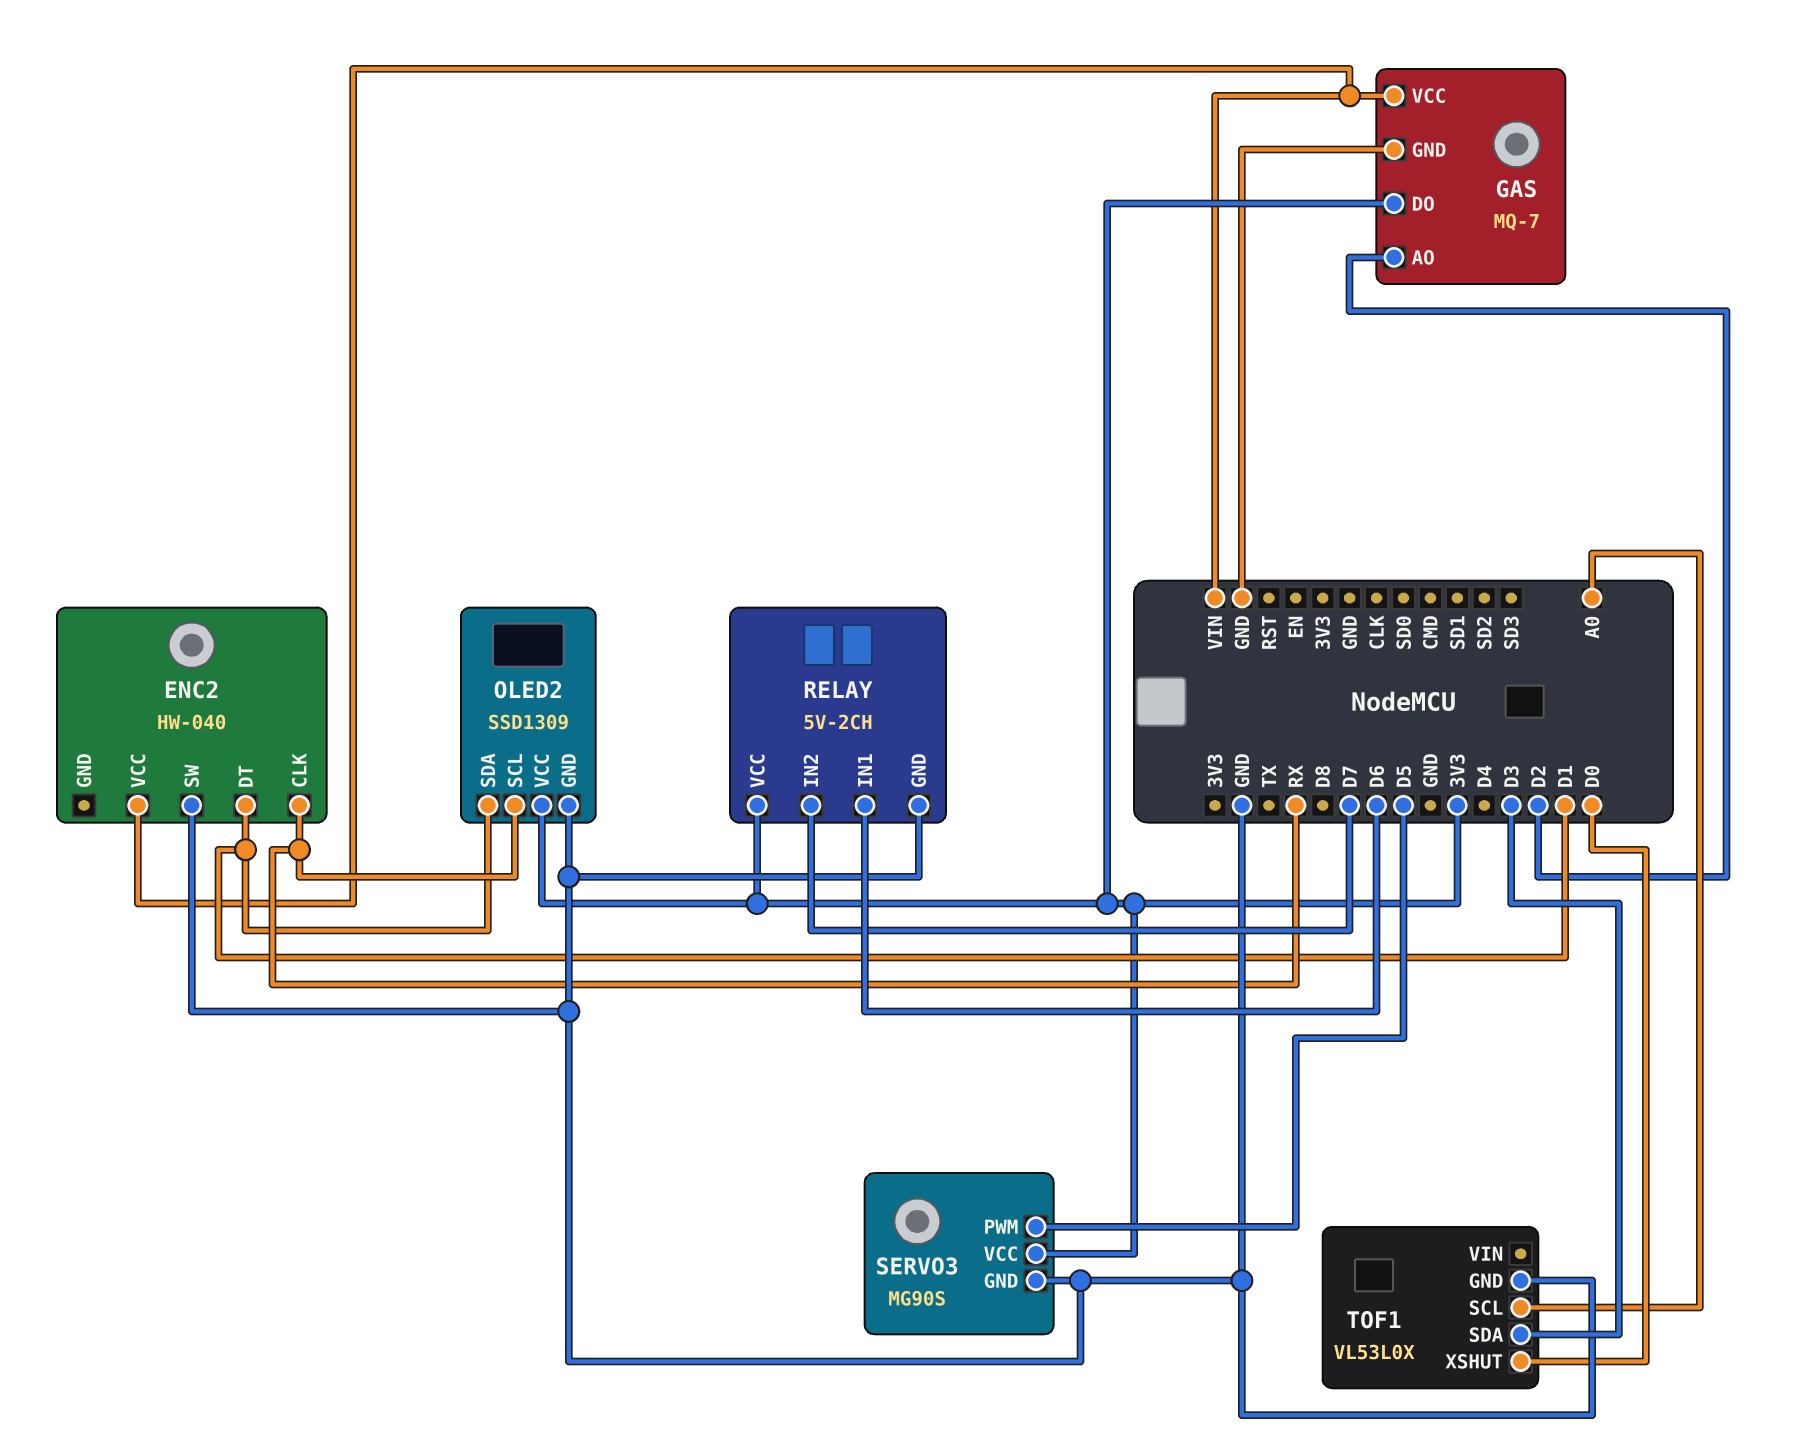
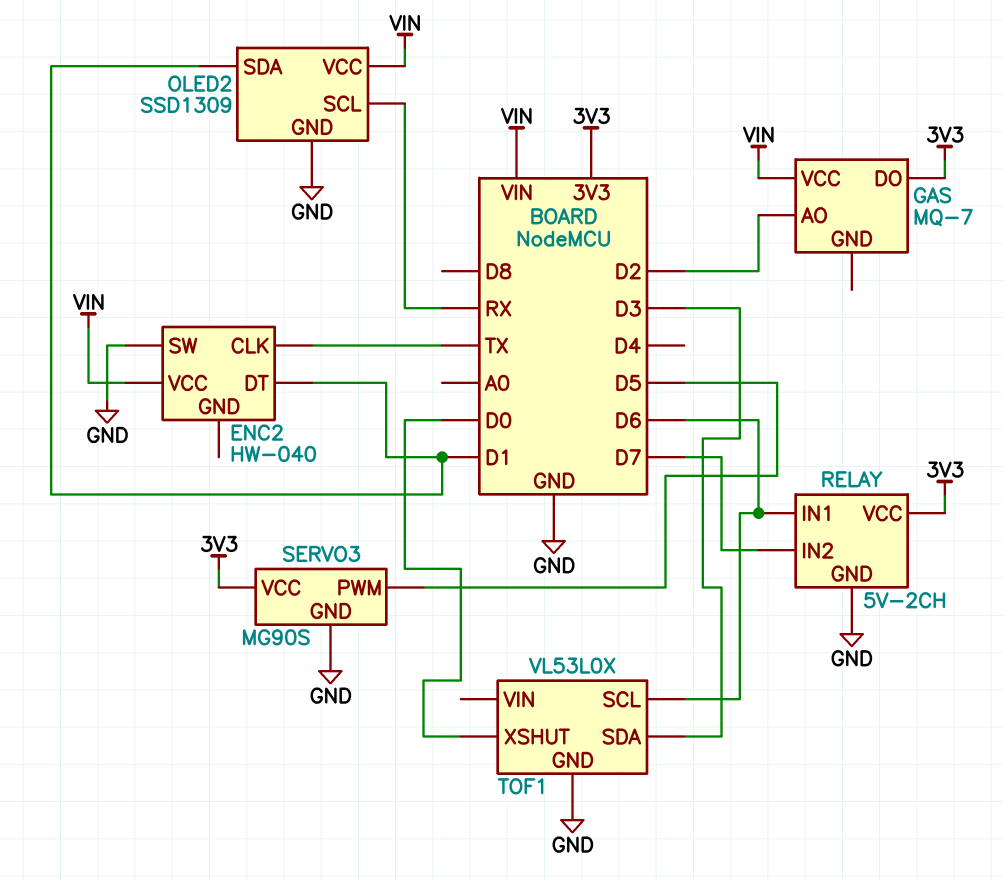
ENC2 pin CLK: RX -> TX
GAS pin GND: GND -> none
OLED2 pin VCC: 3V3 -> VIN
TOF1 pin SCL: A0 -> D6

